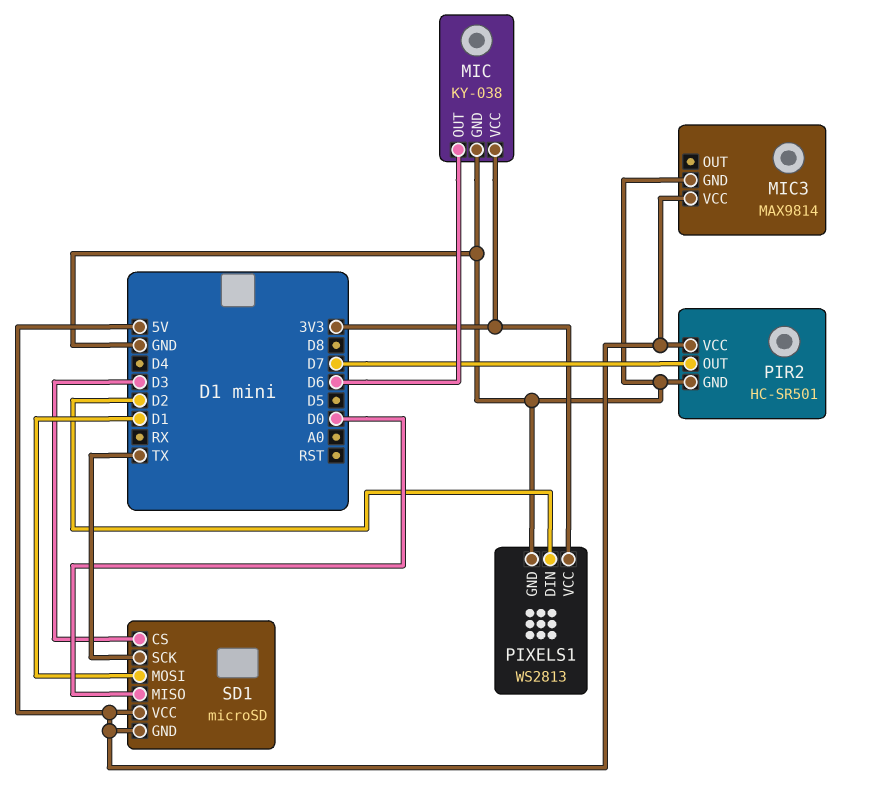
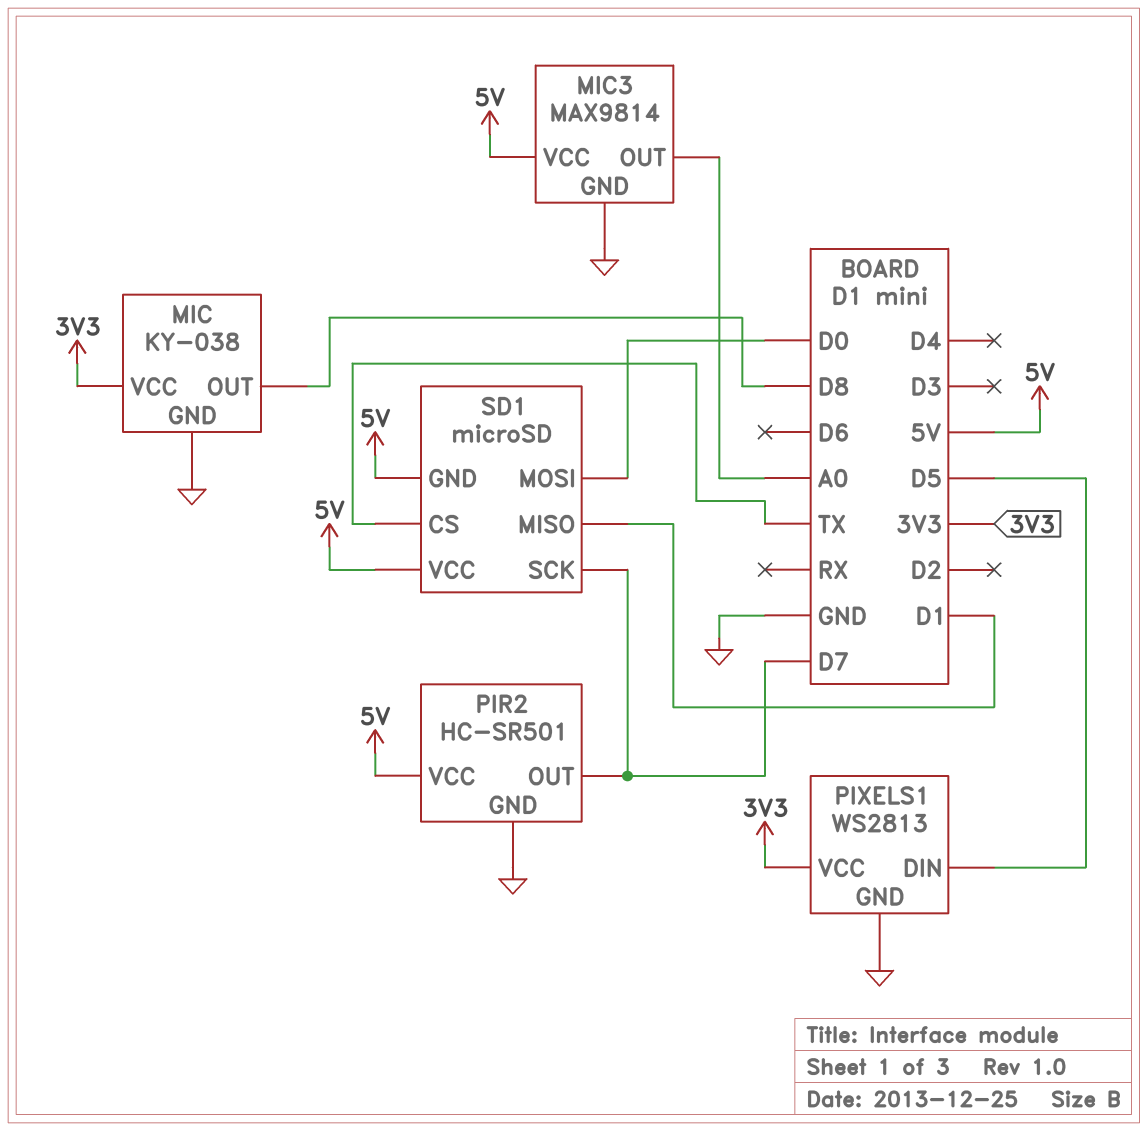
MIC pin OUT: D6 -> D8
MIC3 pin OUT: none -> A0
PIXELS1 pin DIN: D2 -> D5
SD1 pin CS: D3 -> TX
SD1 pin MISO: D0 -> D1
SD1 pin MOSI: D1 -> D0
SD1 pin SCK: TX -> D7

